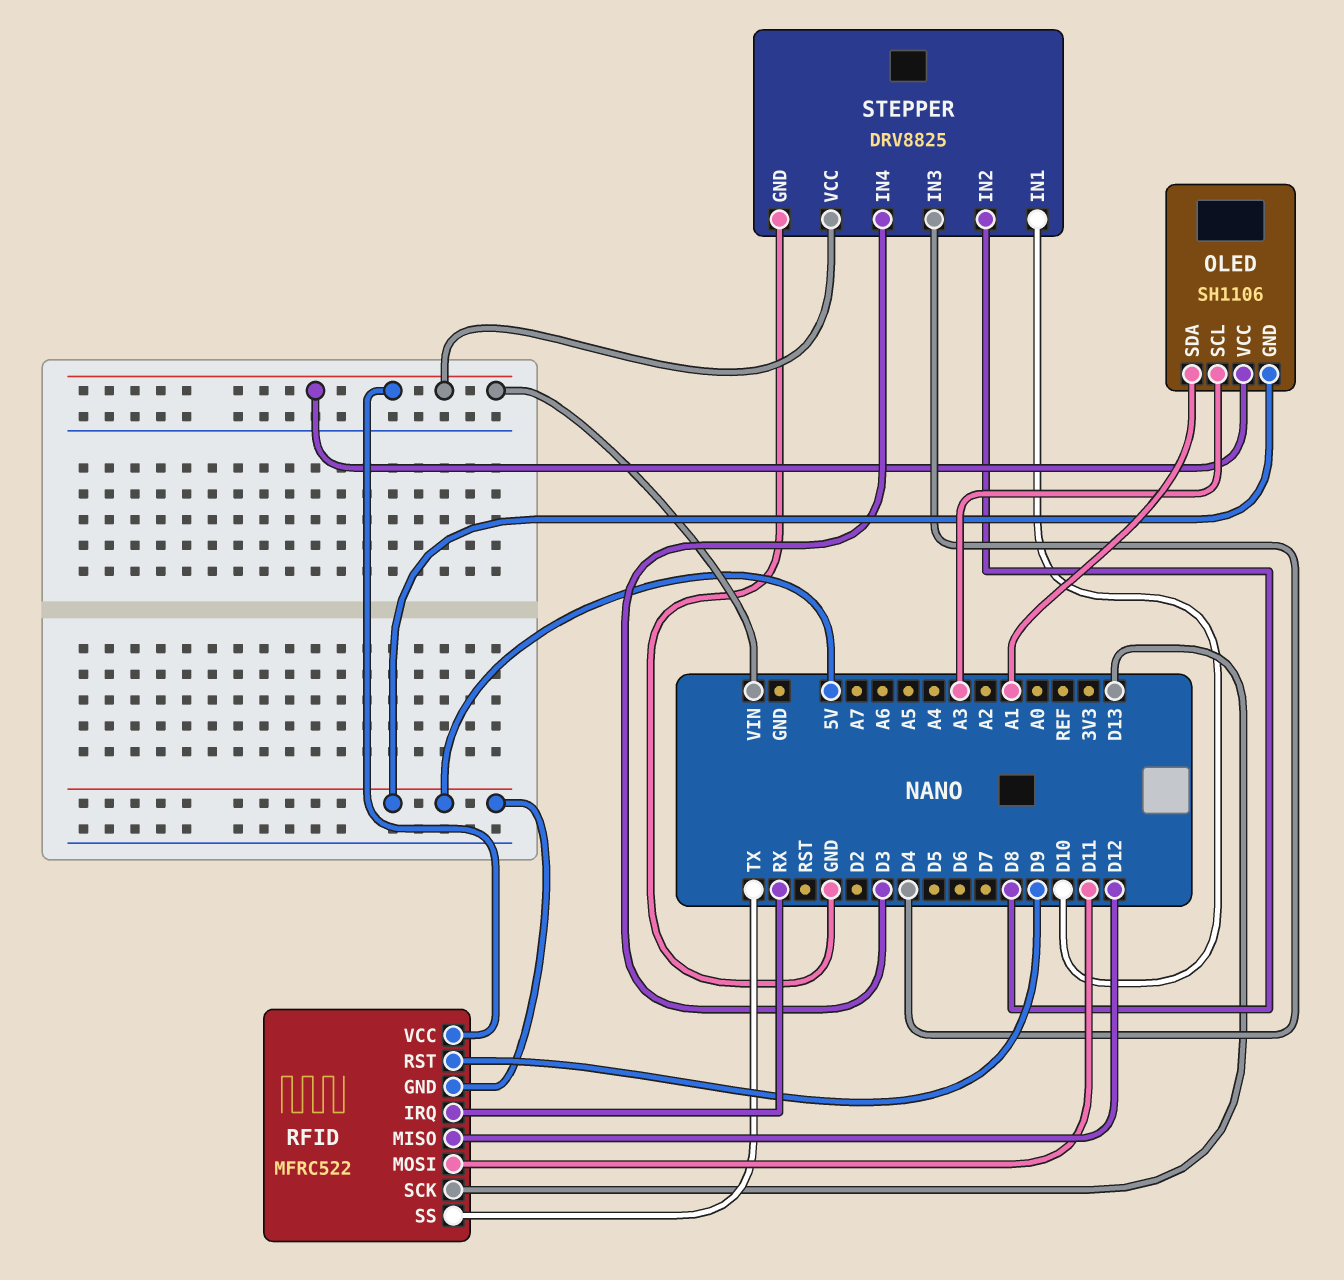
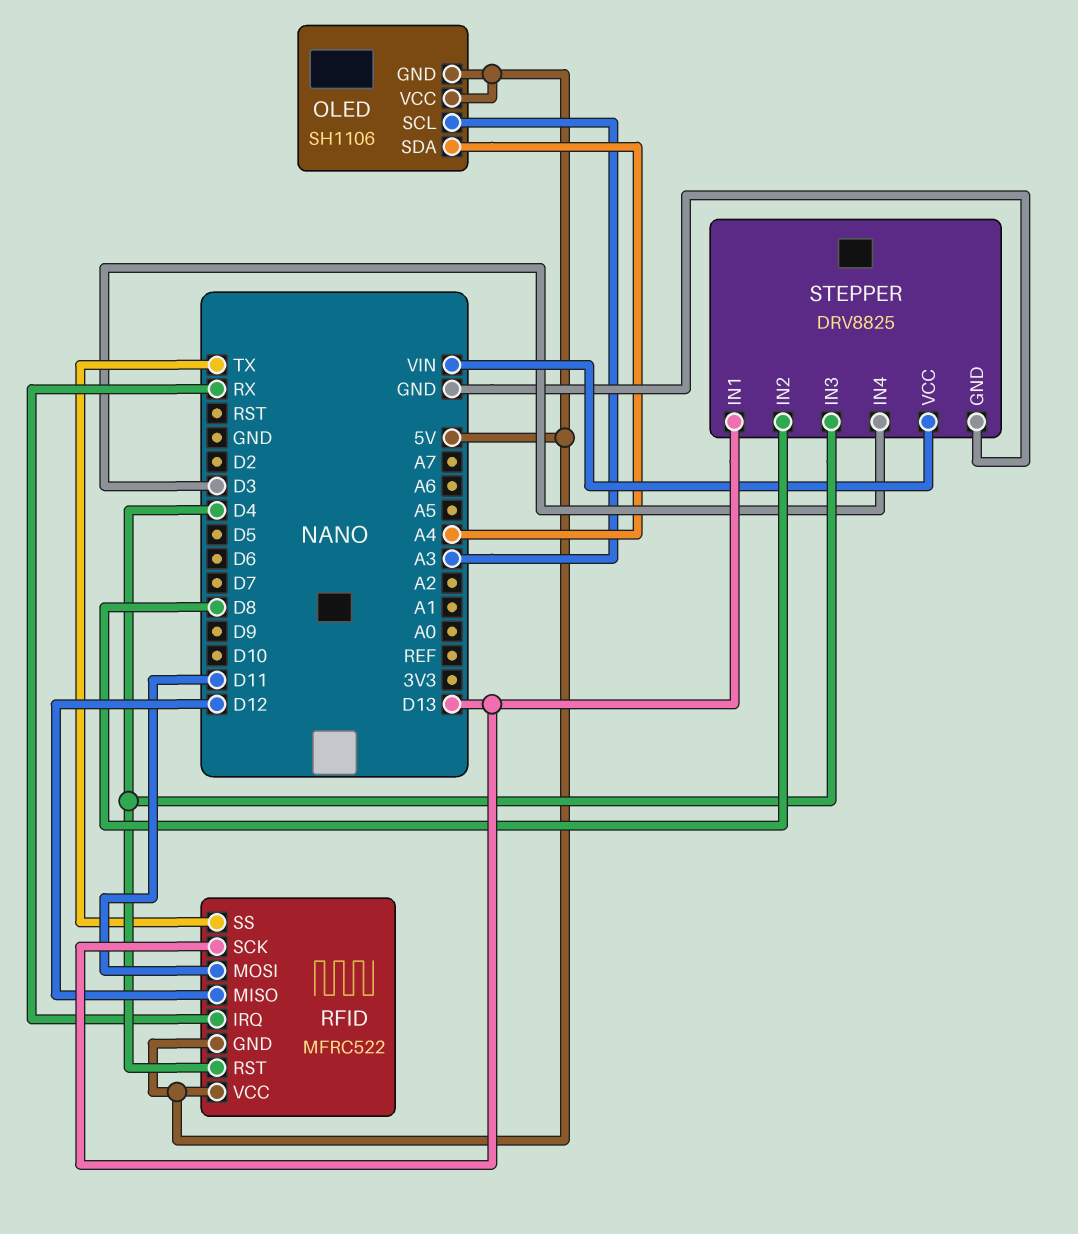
OLED pin SDA: A1 -> A4
OLED pin VCC: VIN -> 5V
RFID pin RST: D9 -> D4
RFID pin VCC: VIN -> 5V
STEPPER pin IN1: D10 -> D13

